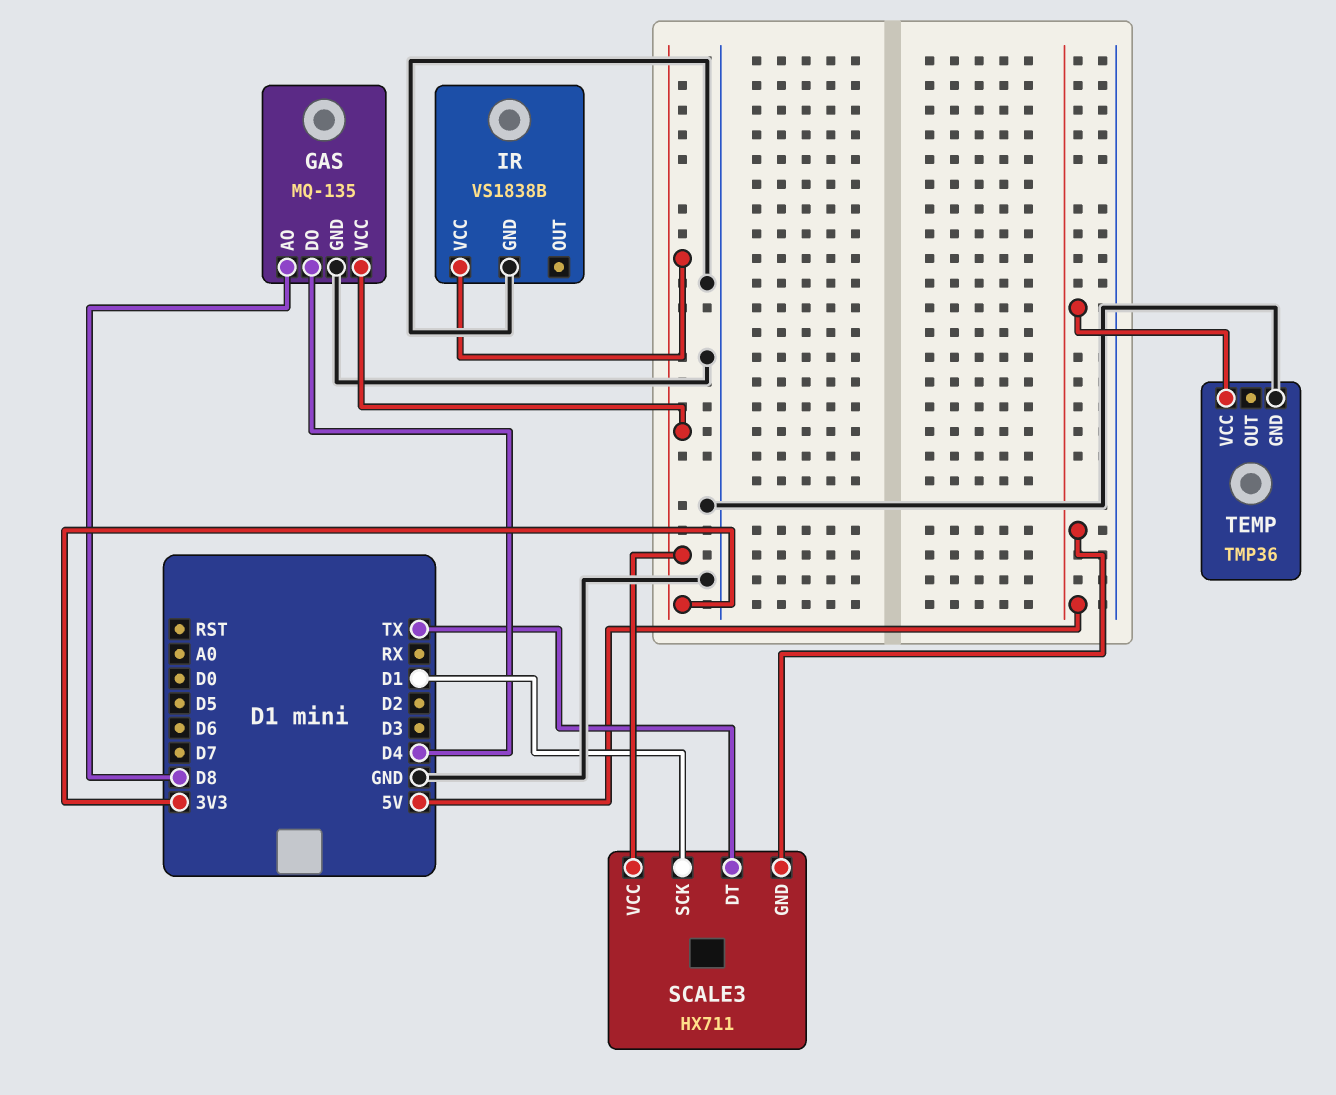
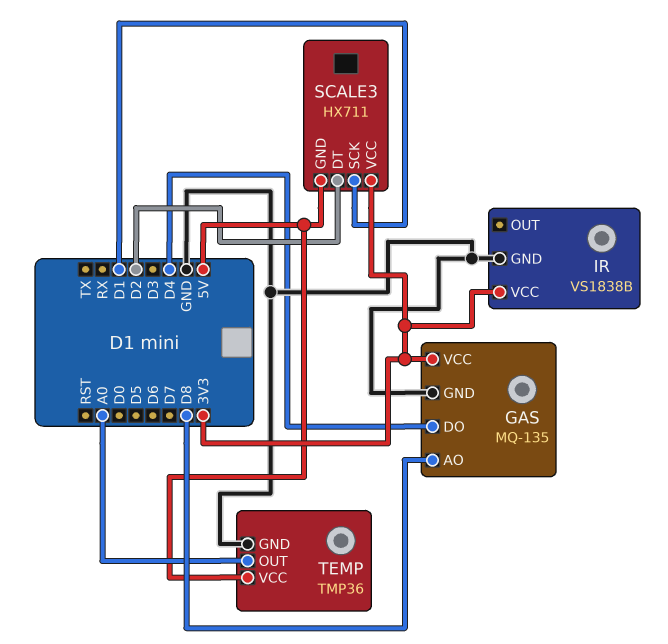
SCALE3 pin DT: TX -> D2
TEMP pin OUT: none -> A0

